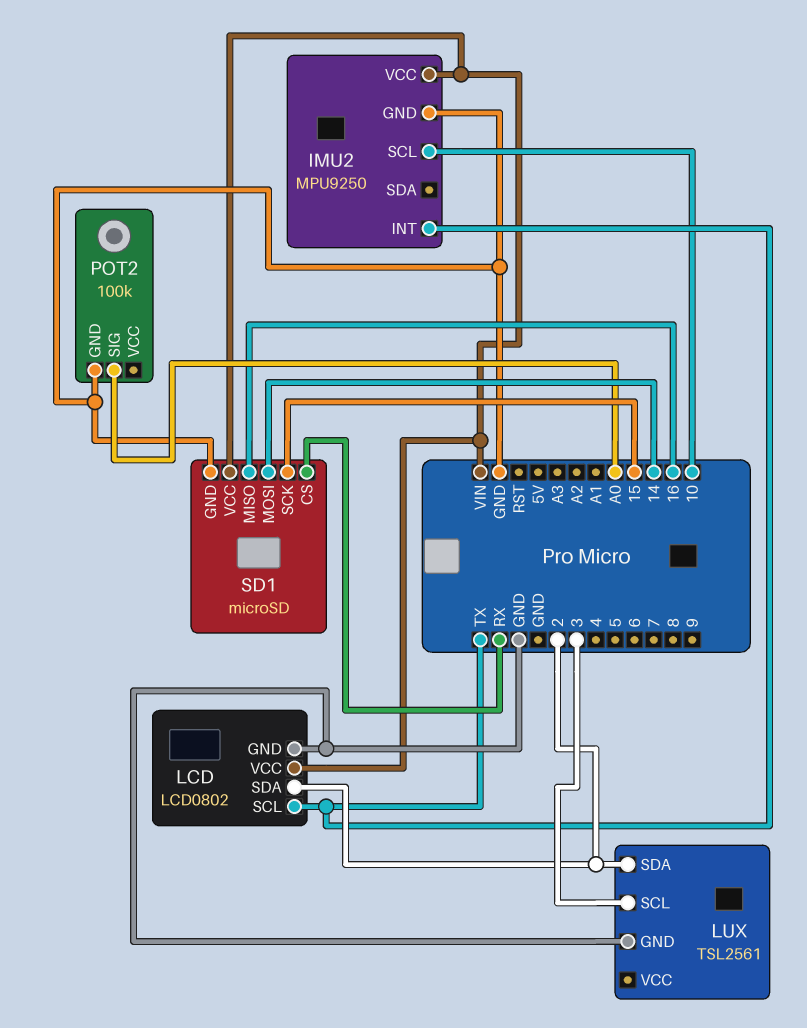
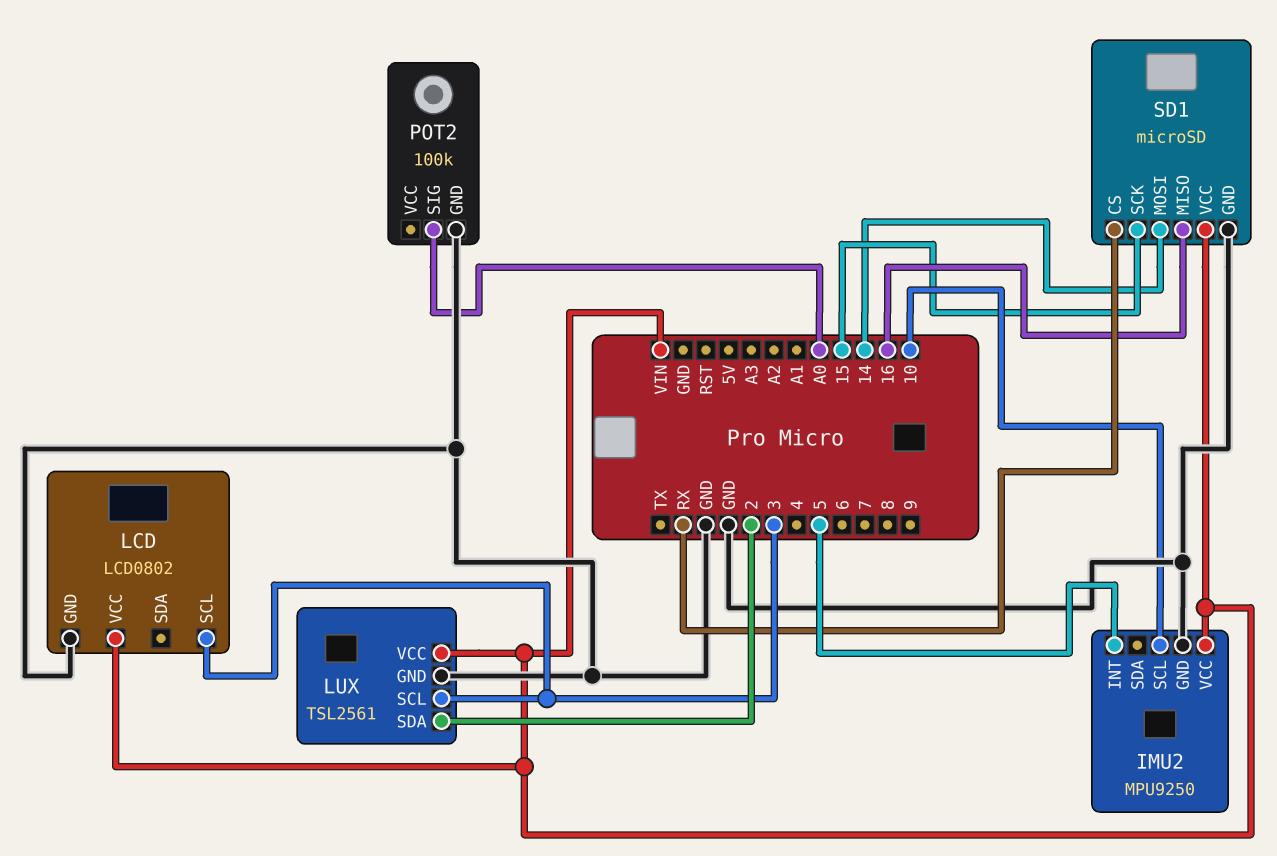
IMU2 pin INT: TX -> 5
LCD pin SCL: TX -> 3
LCD pin SDA: 2 -> none
LUX pin VCC: none -> VIN

